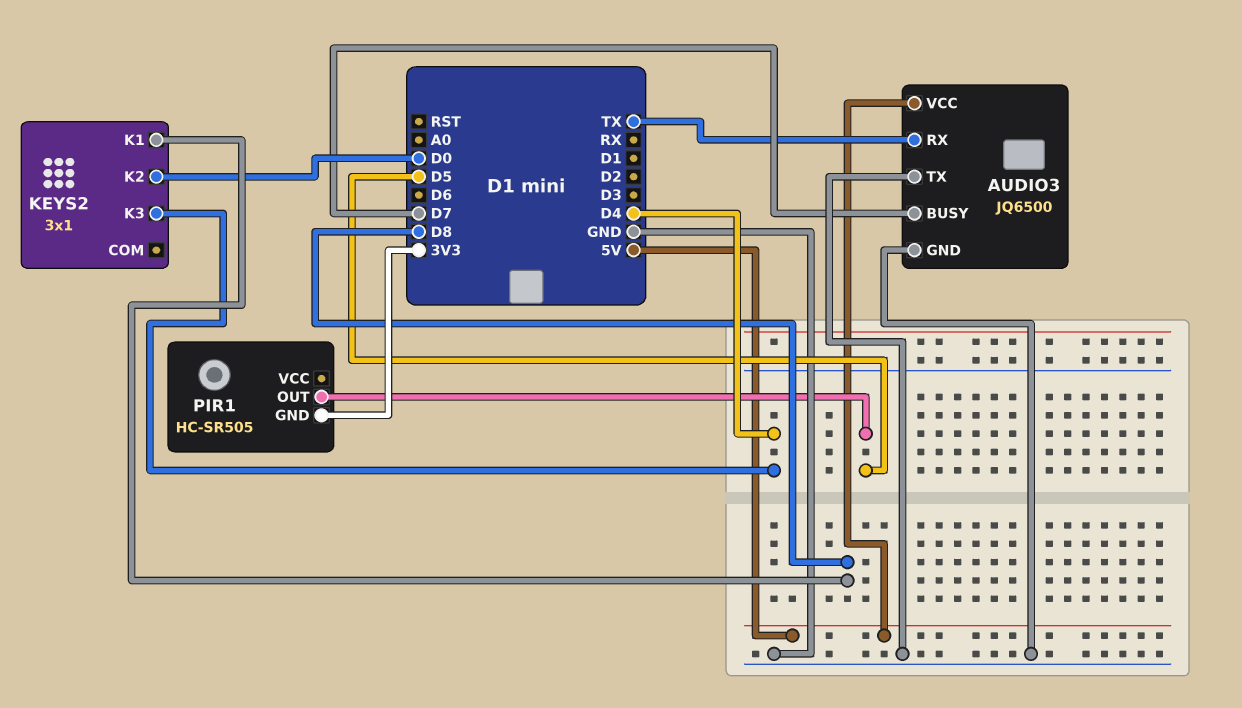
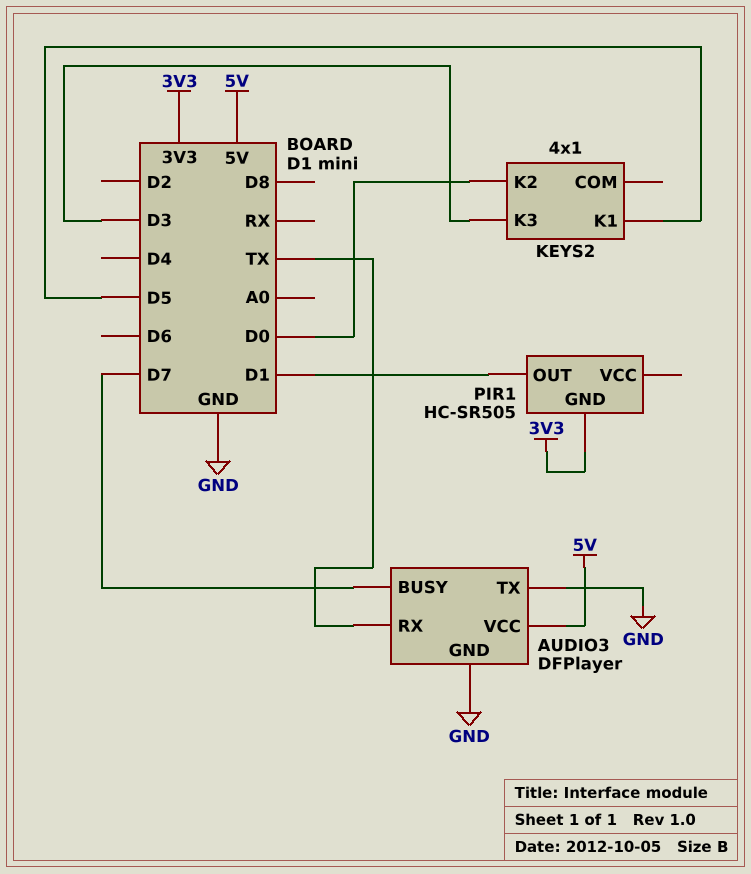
AUDIO3: JQ6500 -> DFPlayer
KEYS2: 3x1 -> 4x1
KEYS2 pin K1: D8 -> D5
KEYS2 pin K3: D4 -> D3
PIR1 pin OUT: D5 -> D1

